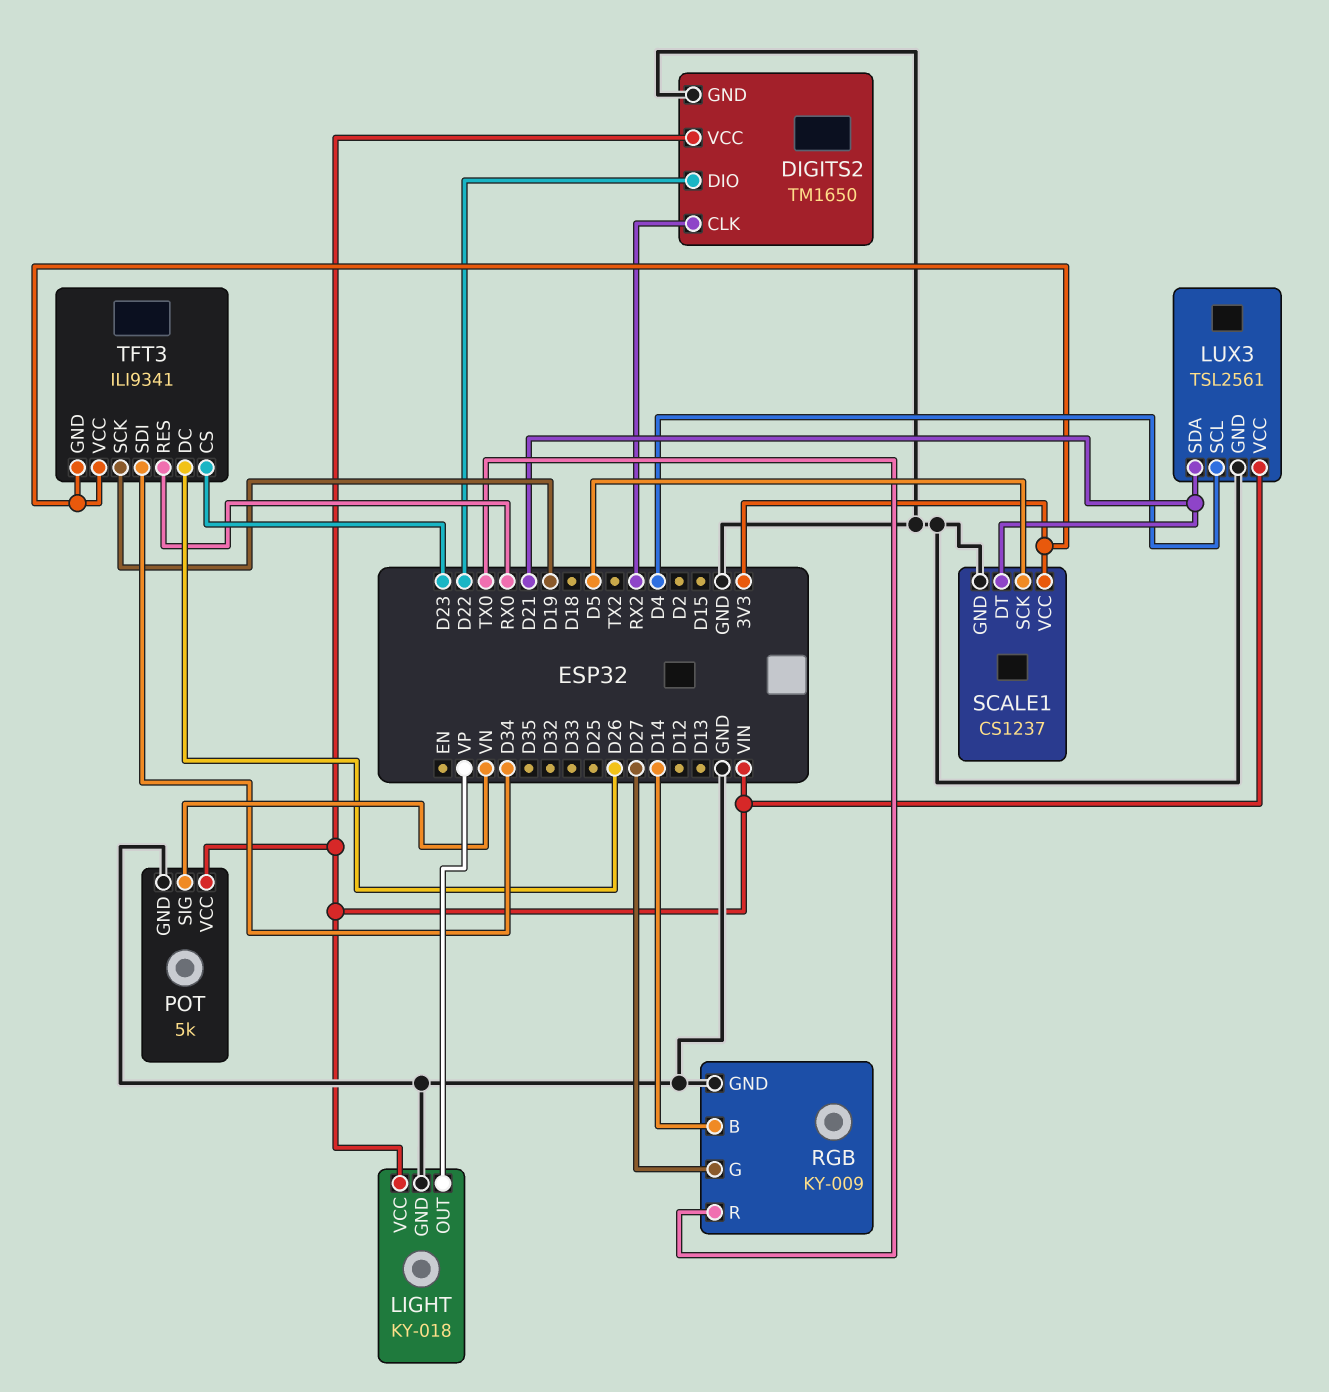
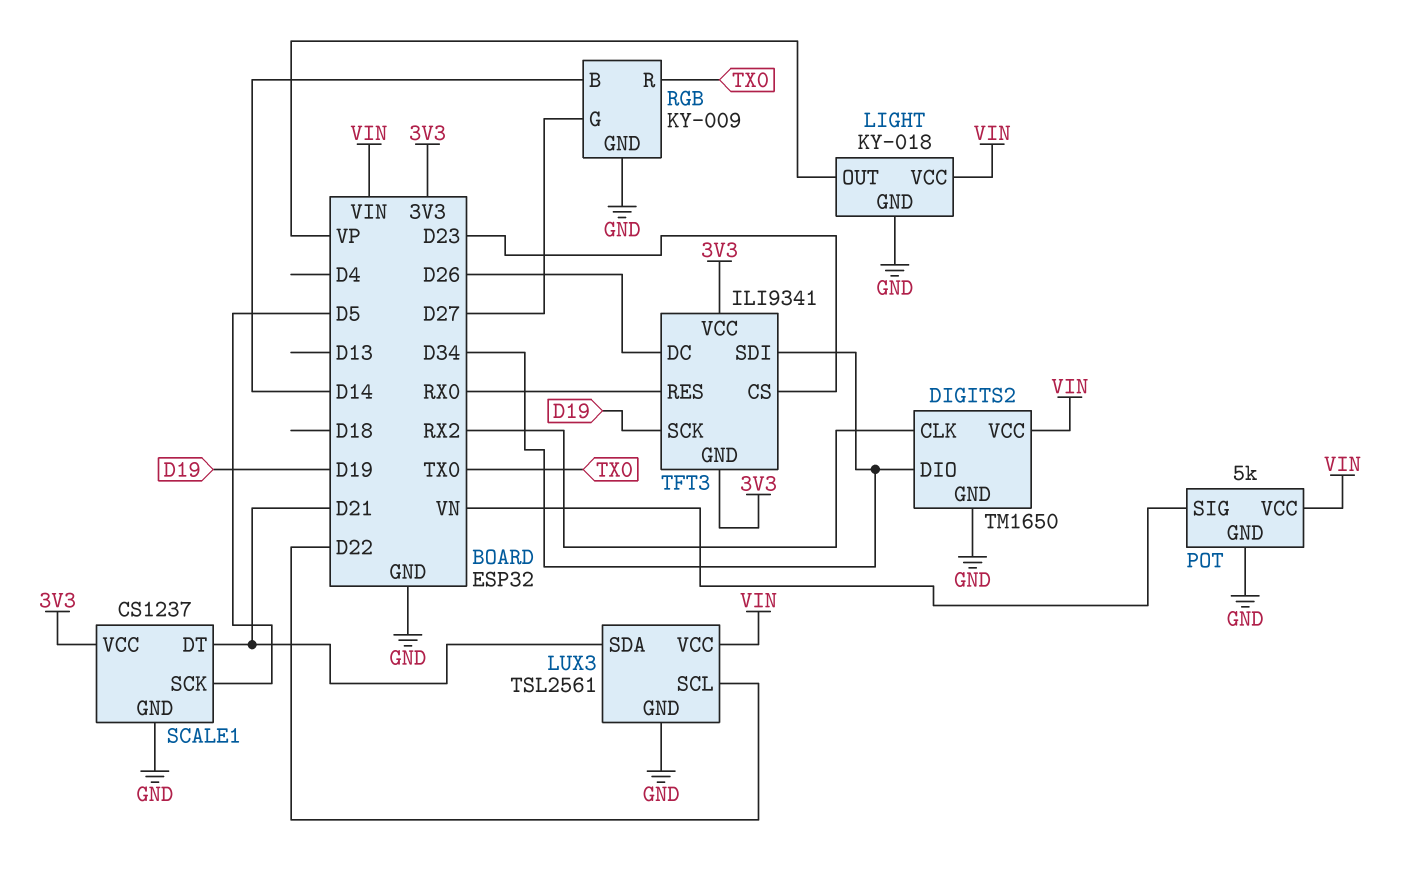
DIGITS2 pin DIO: D22 -> D34
LUX3 pin SCL: D4 -> D22

